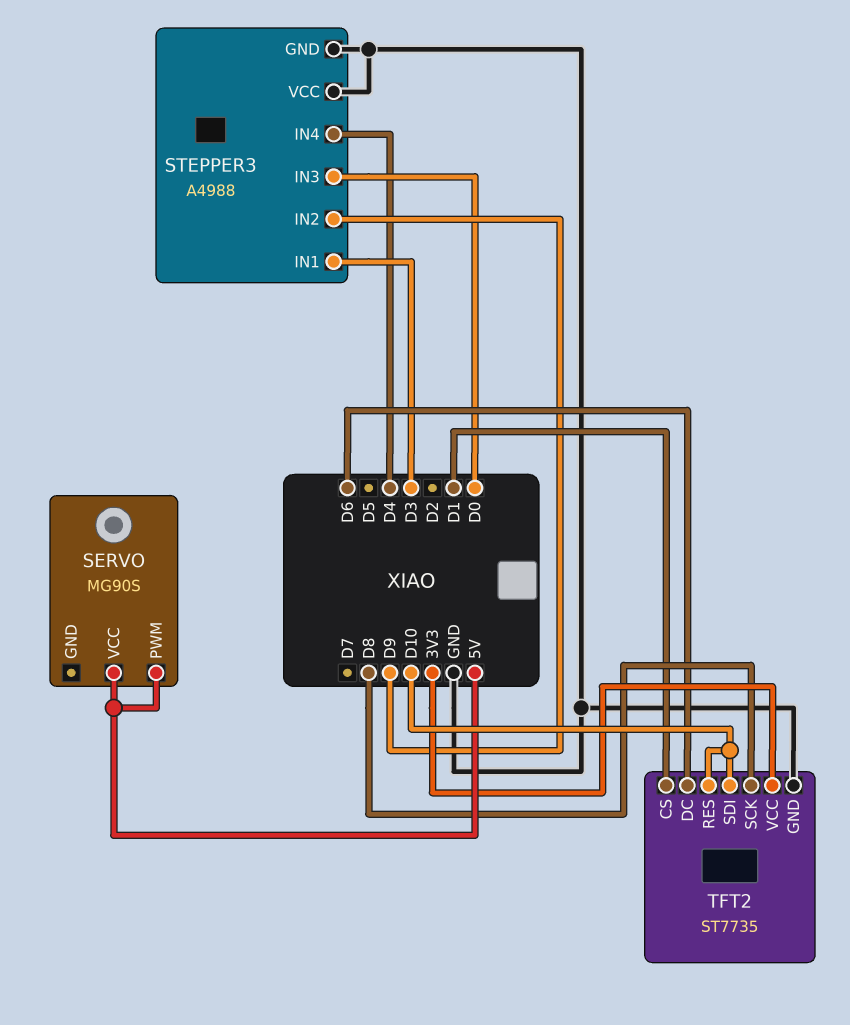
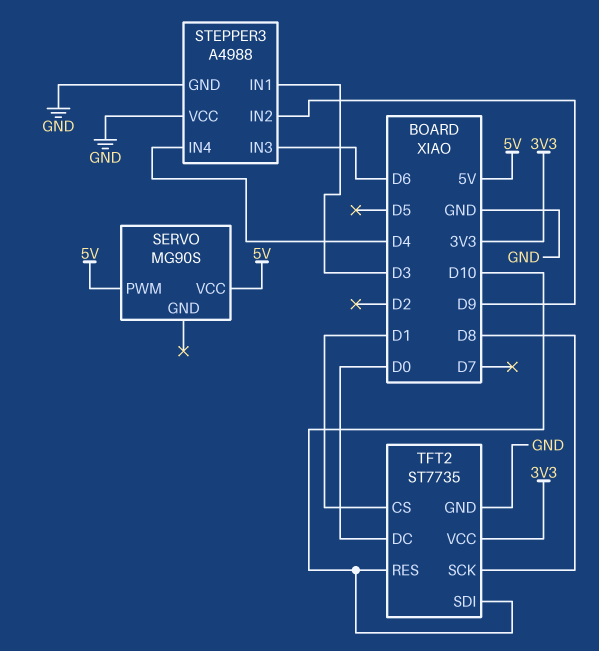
STEPPER3 pin IN3: D0 -> D6
TFT2 pin DC: D6 -> D0

